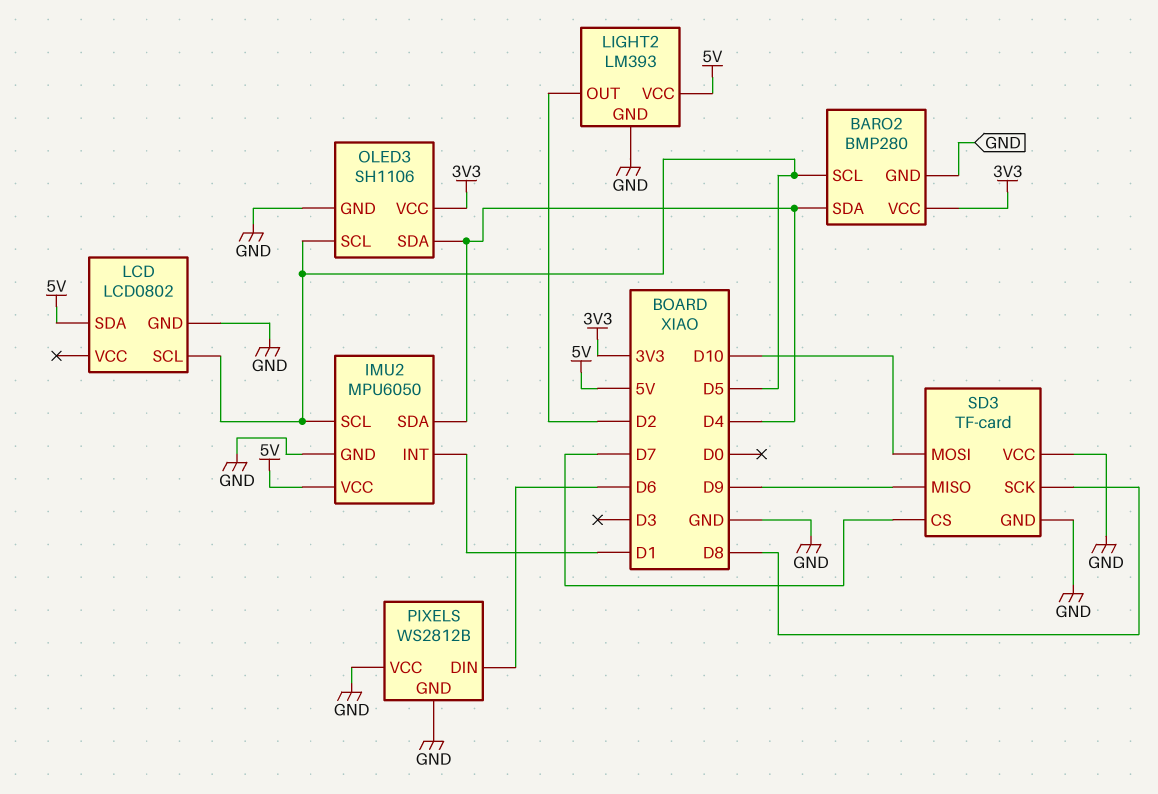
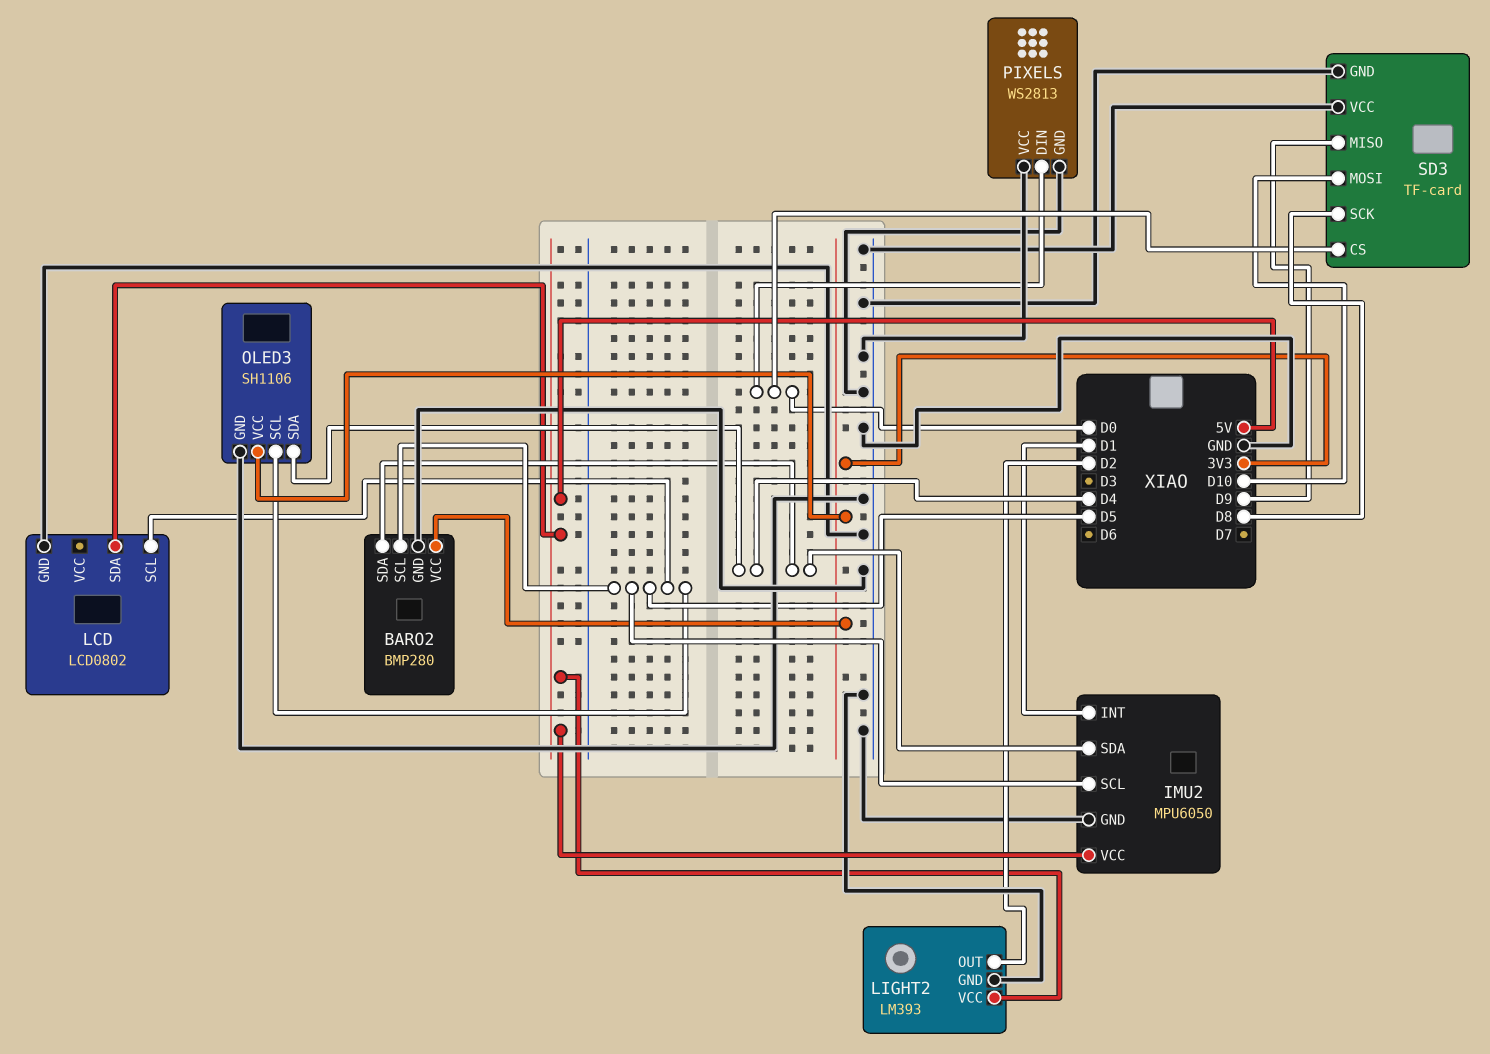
PIXELS: WS2812B -> WS2813
PIXELS pin DIN: D6 -> D0
SD3 pin CS: D7 -> D0

